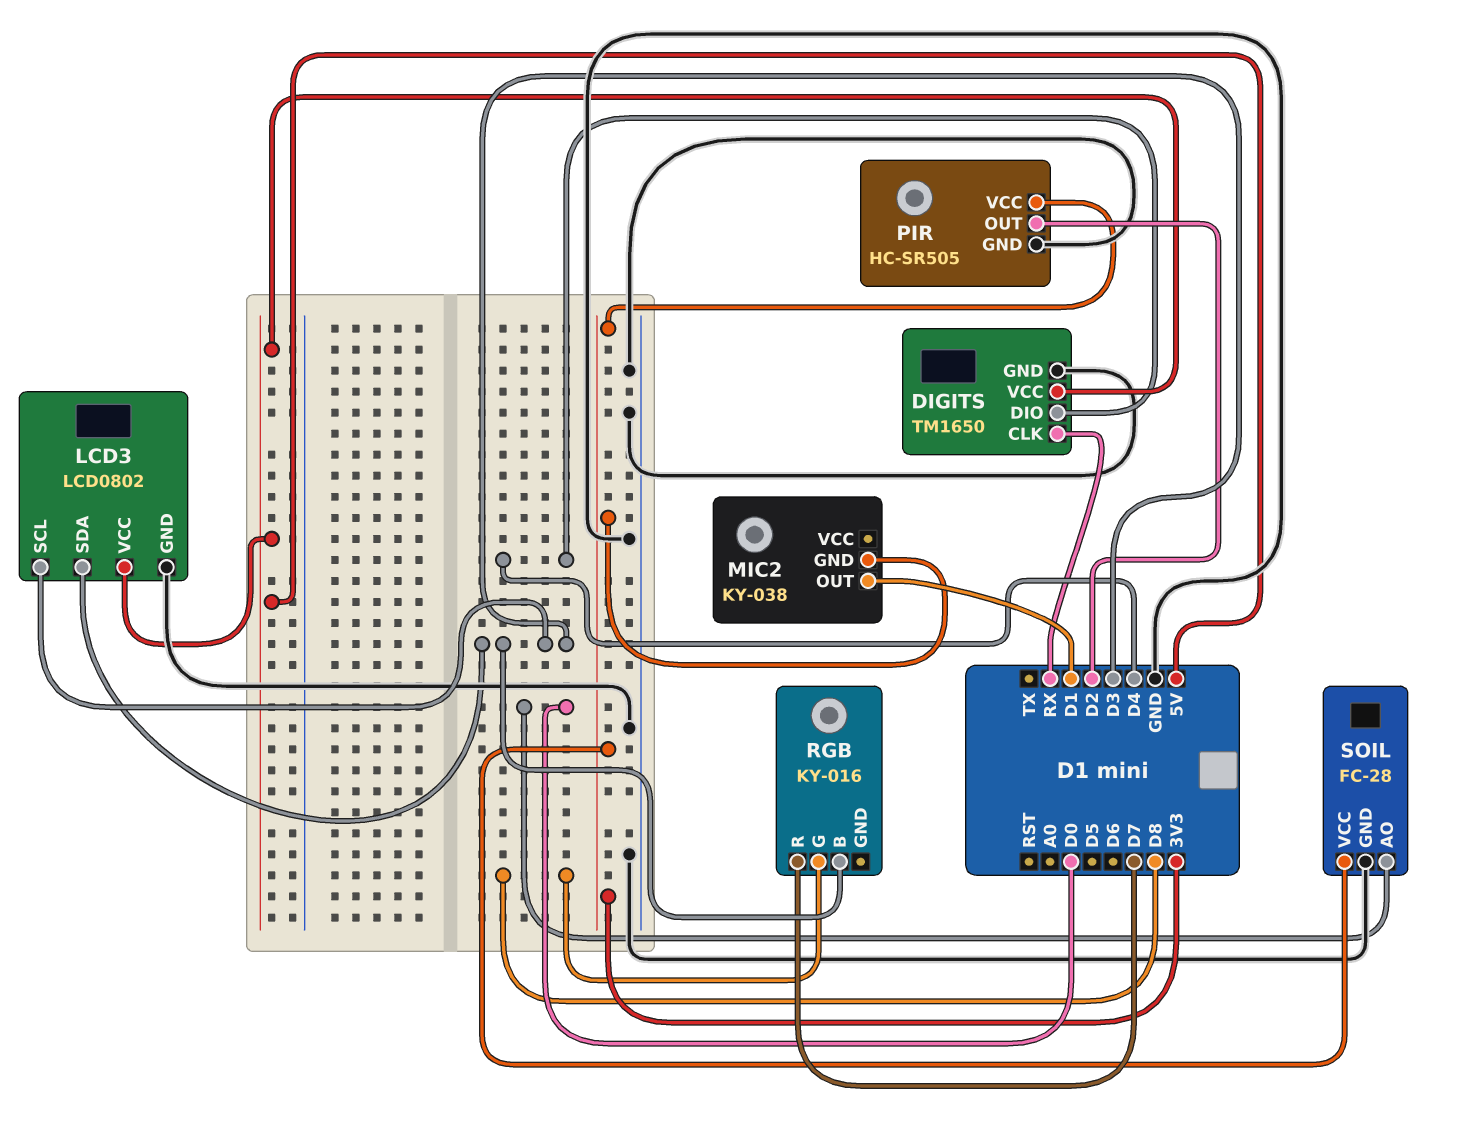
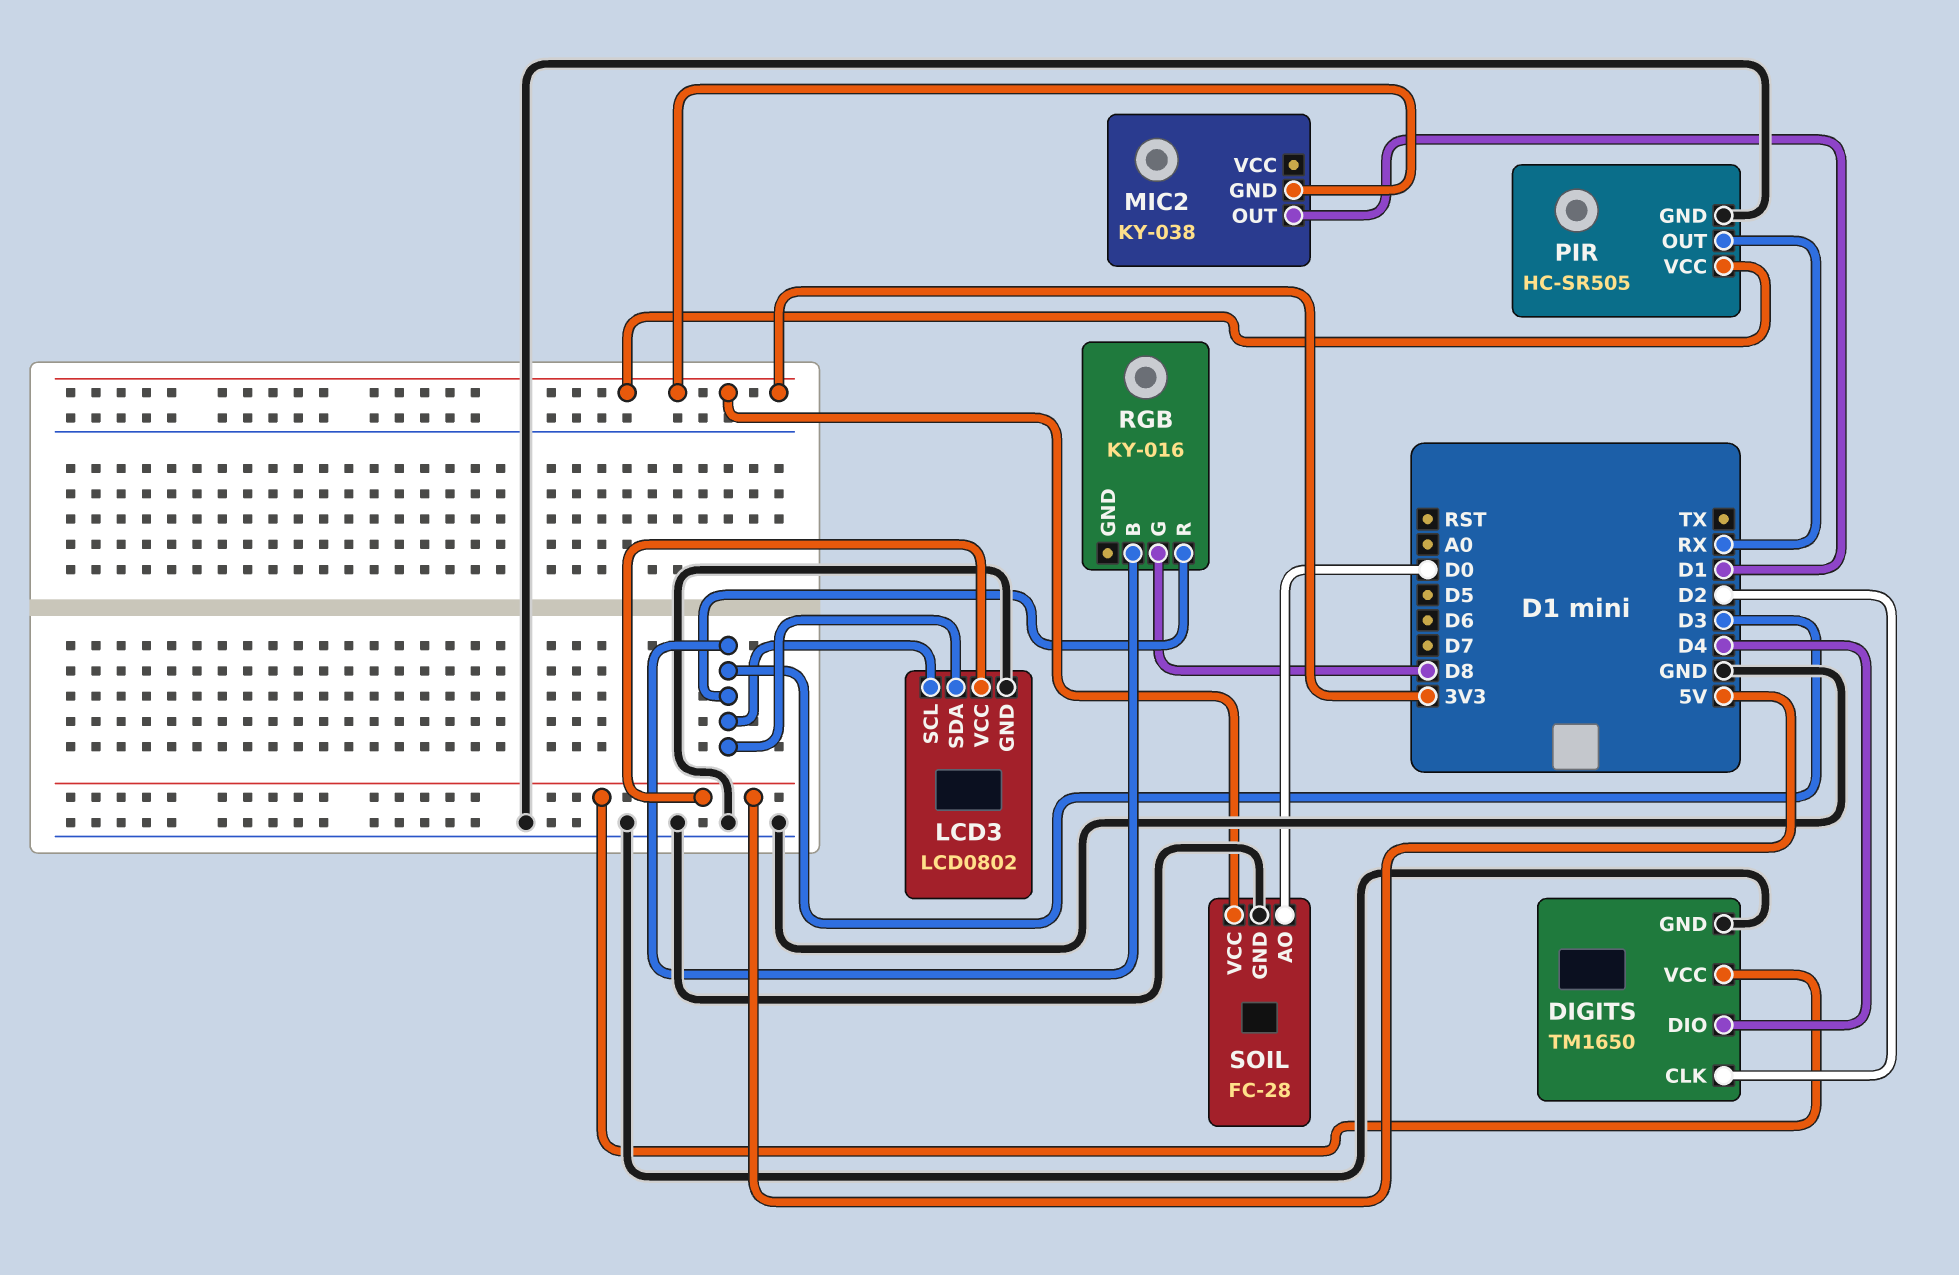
DIGITS pin CLK: RX -> D2
PIR pin OUT: D2 -> RX
RGB pin R: D7 -> D3

